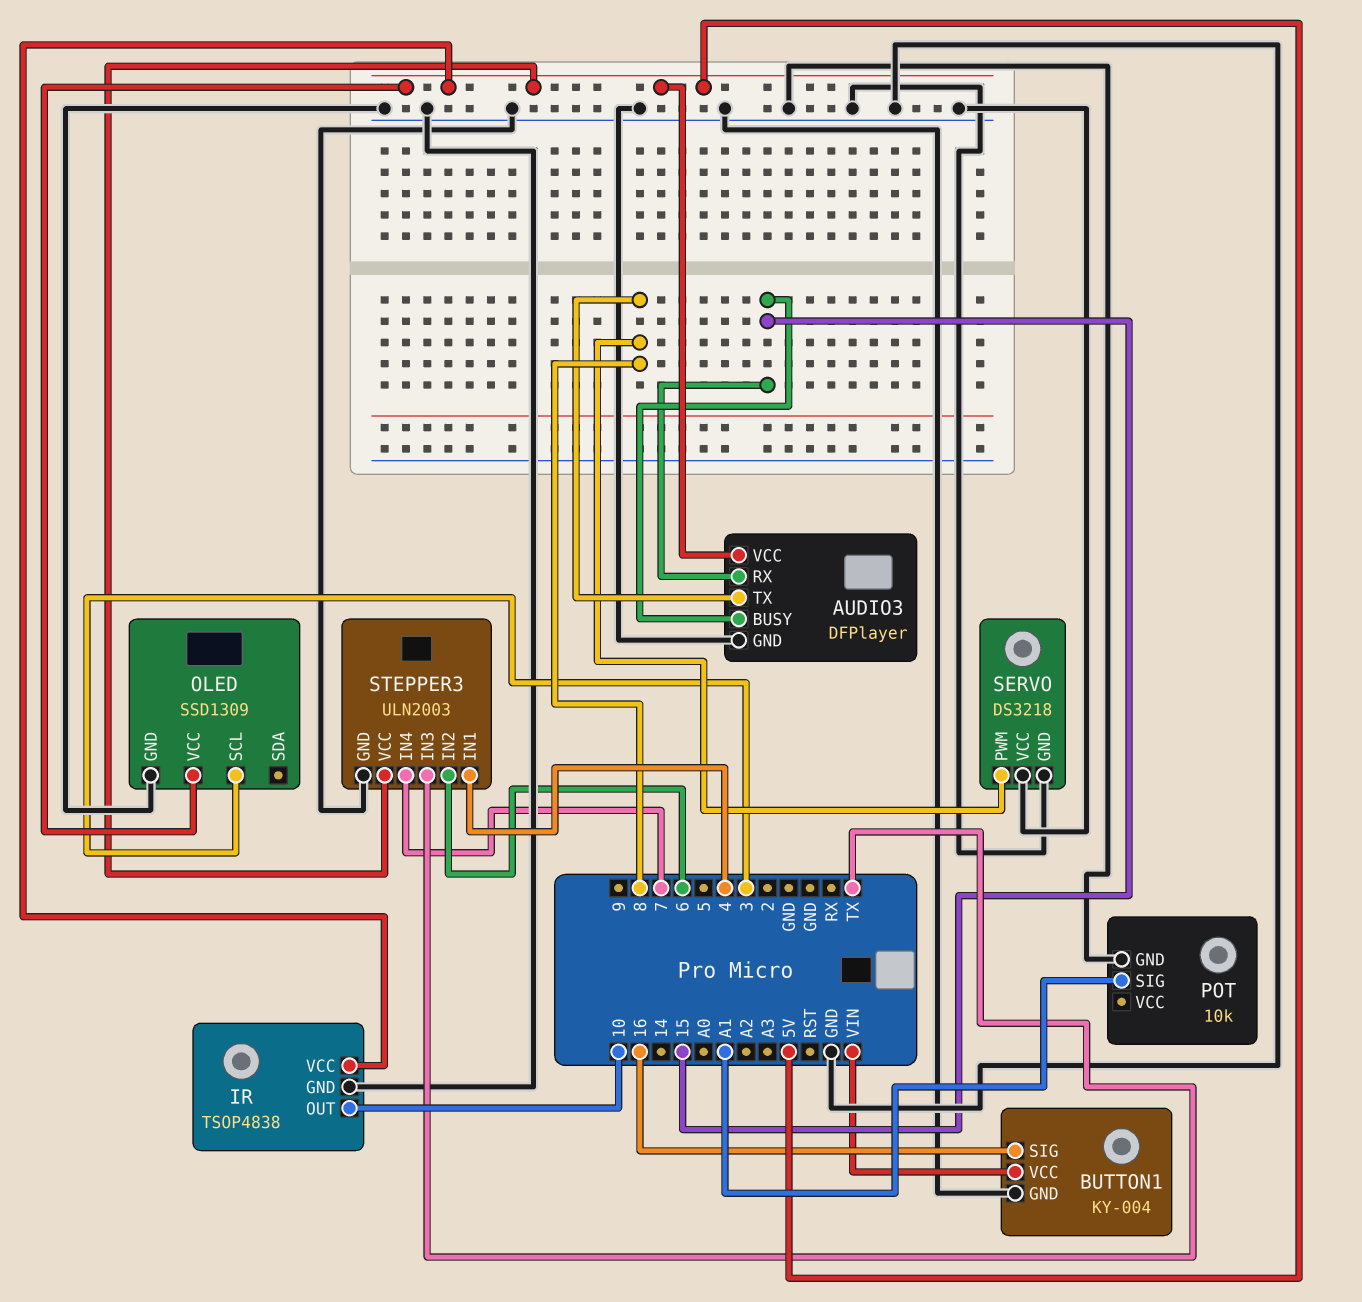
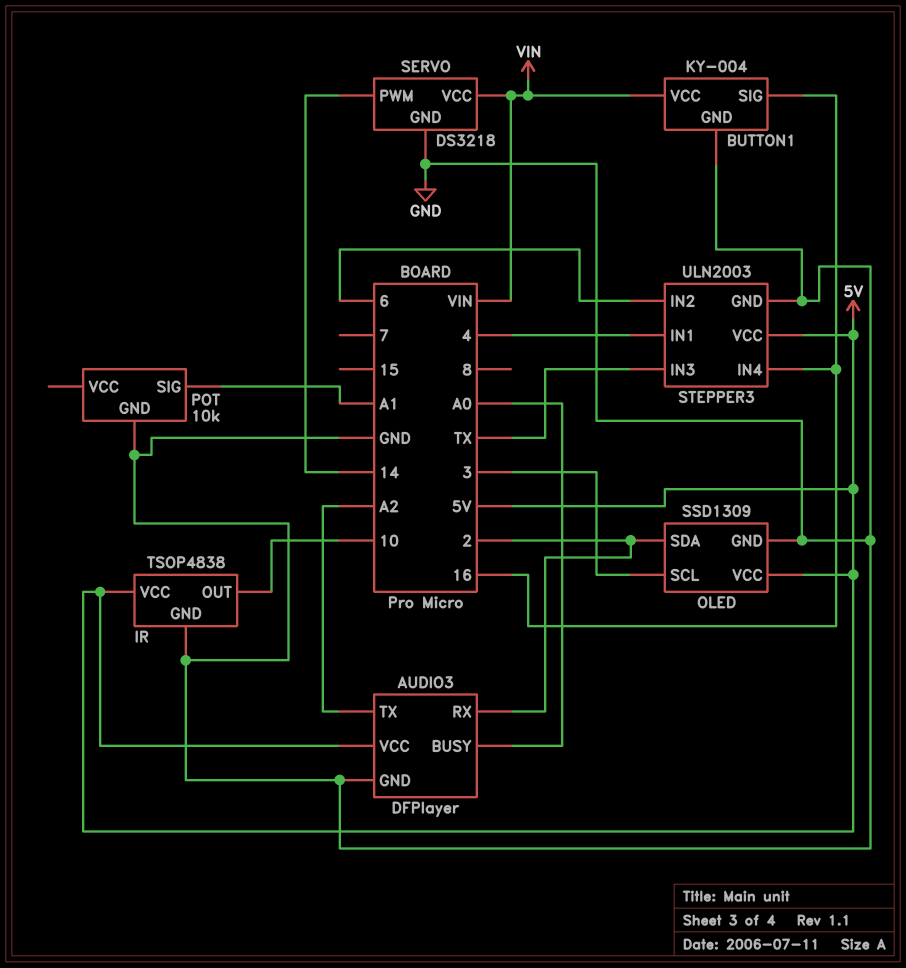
AUDIO3 pin BUSY: 15 -> A0
AUDIO3 pin RX: 15 -> 2
AUDIO3 pin TX: 8 -> A2
OLED pin SDA: none -> 2
SERVO pin PWM: 8 -> 14
SERVO pin VCC: GND -> VIN
STEPPER3 pin IN4: 7 -> 16

